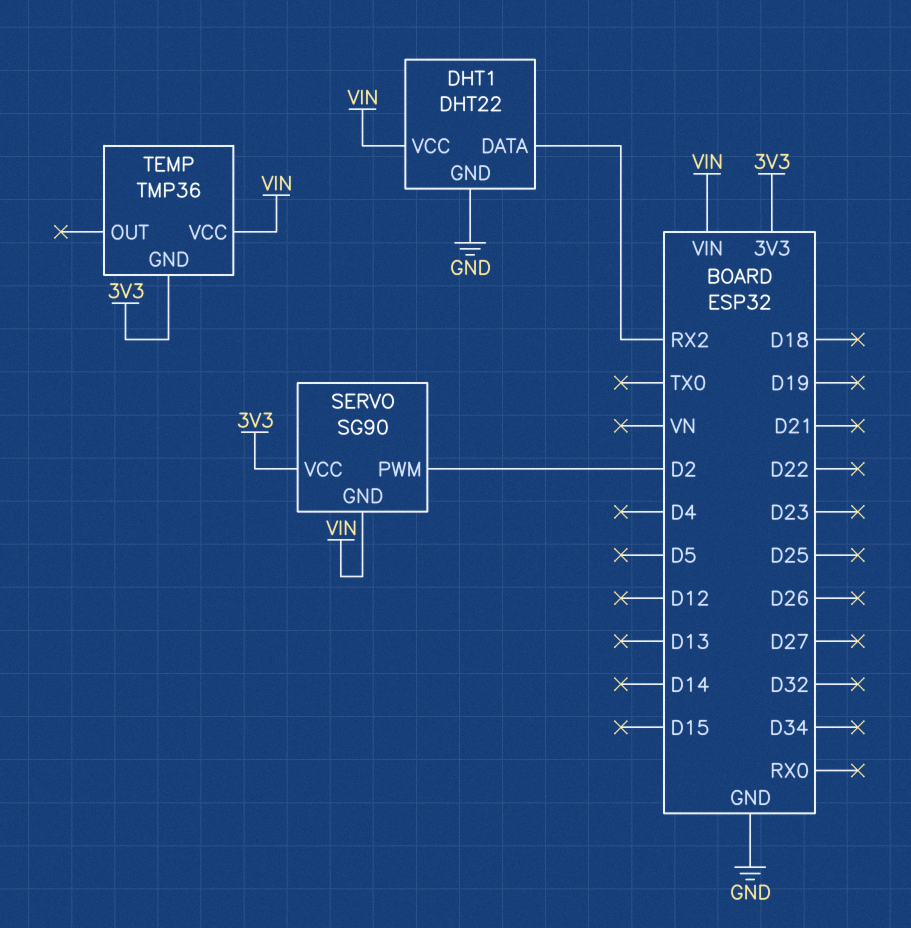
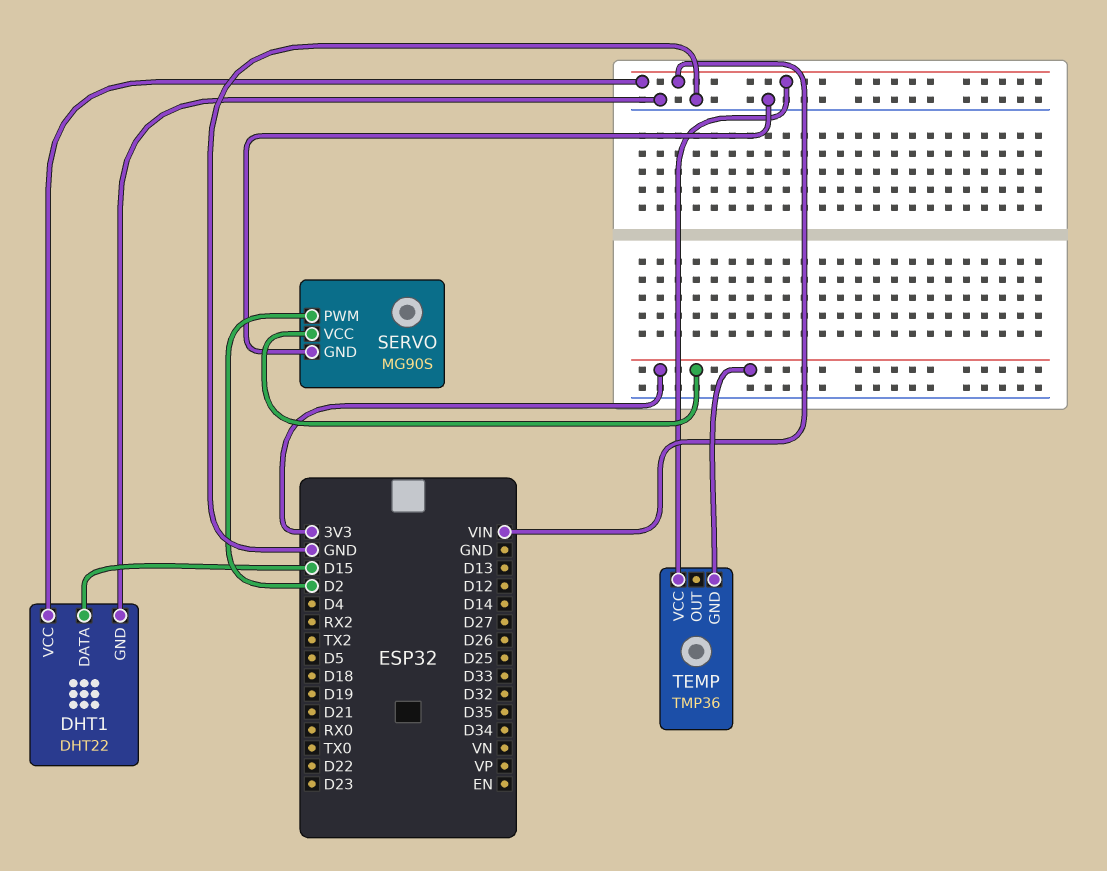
DHT1 pin DATA: RX2 -> D15
SERVO: SG90 -> MG90S
SERVO pin GND: VIN -> GND

